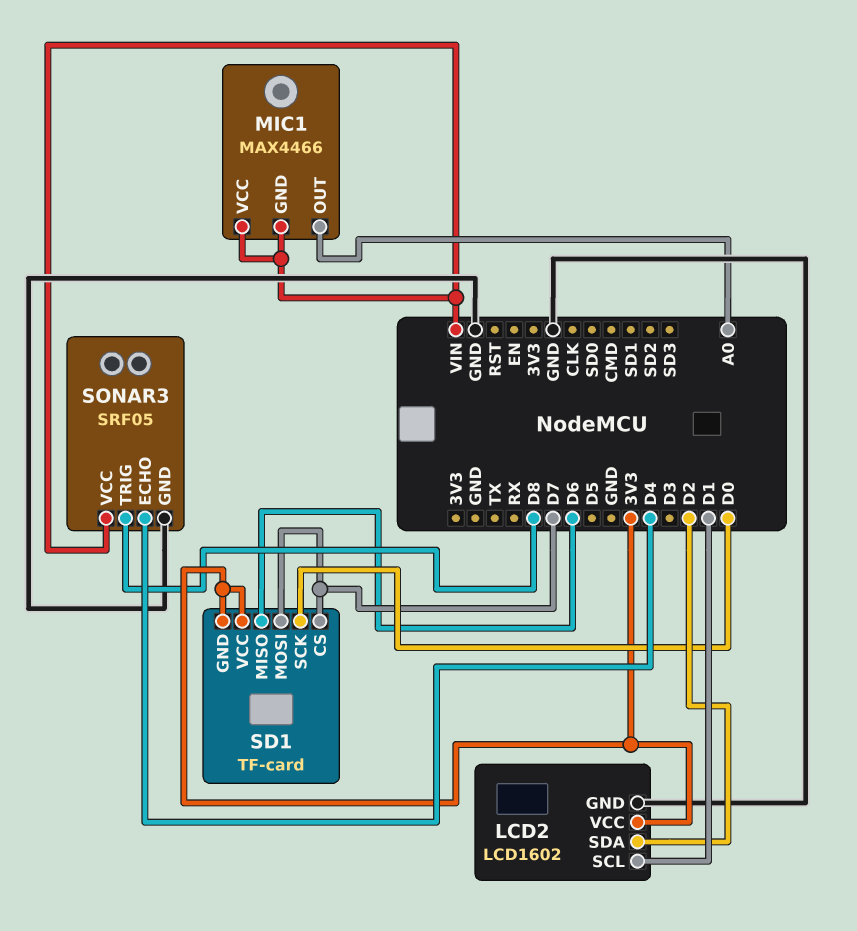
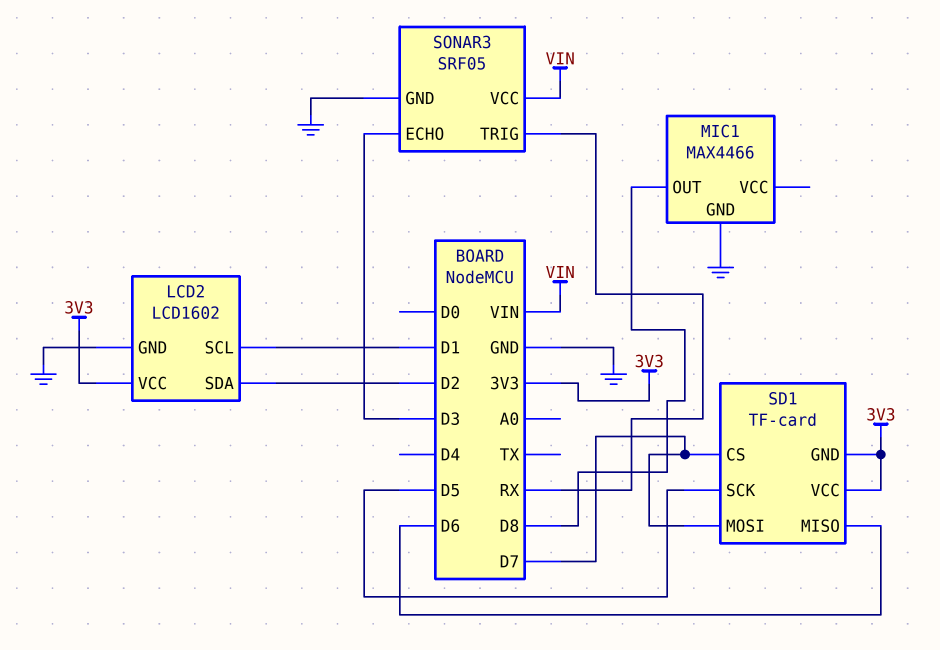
MIC1 pin GND: VIN -> GND
MIC1 pin OUT: A0 -> D8
MIC1 pin VCC: VIN -> none
SD1 pin SCK: D0 -> D5
SONAR3 pin ECHO: D4 -> D3
SONAR3 pin TRIG: D8 -> RX

